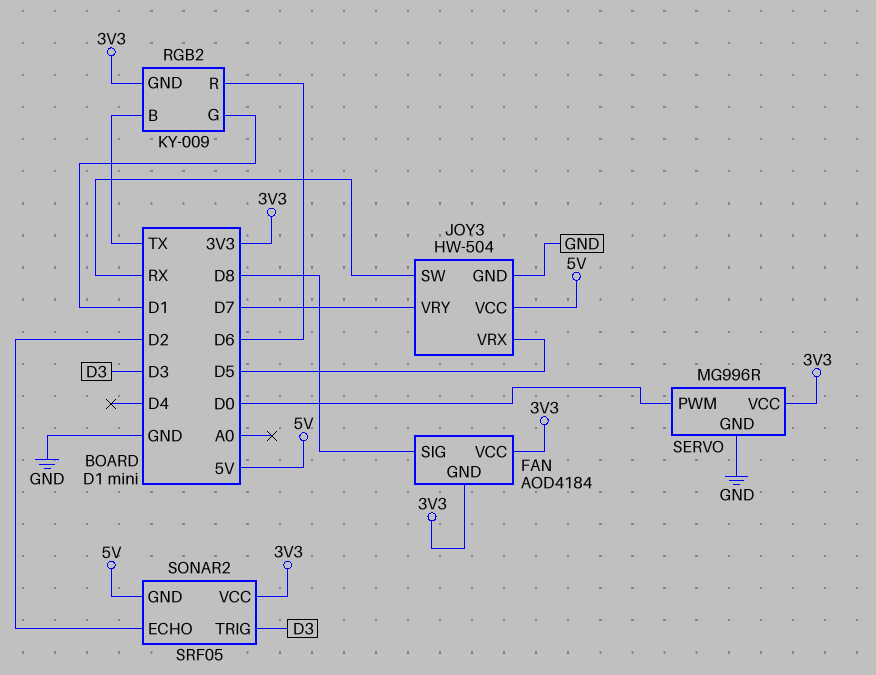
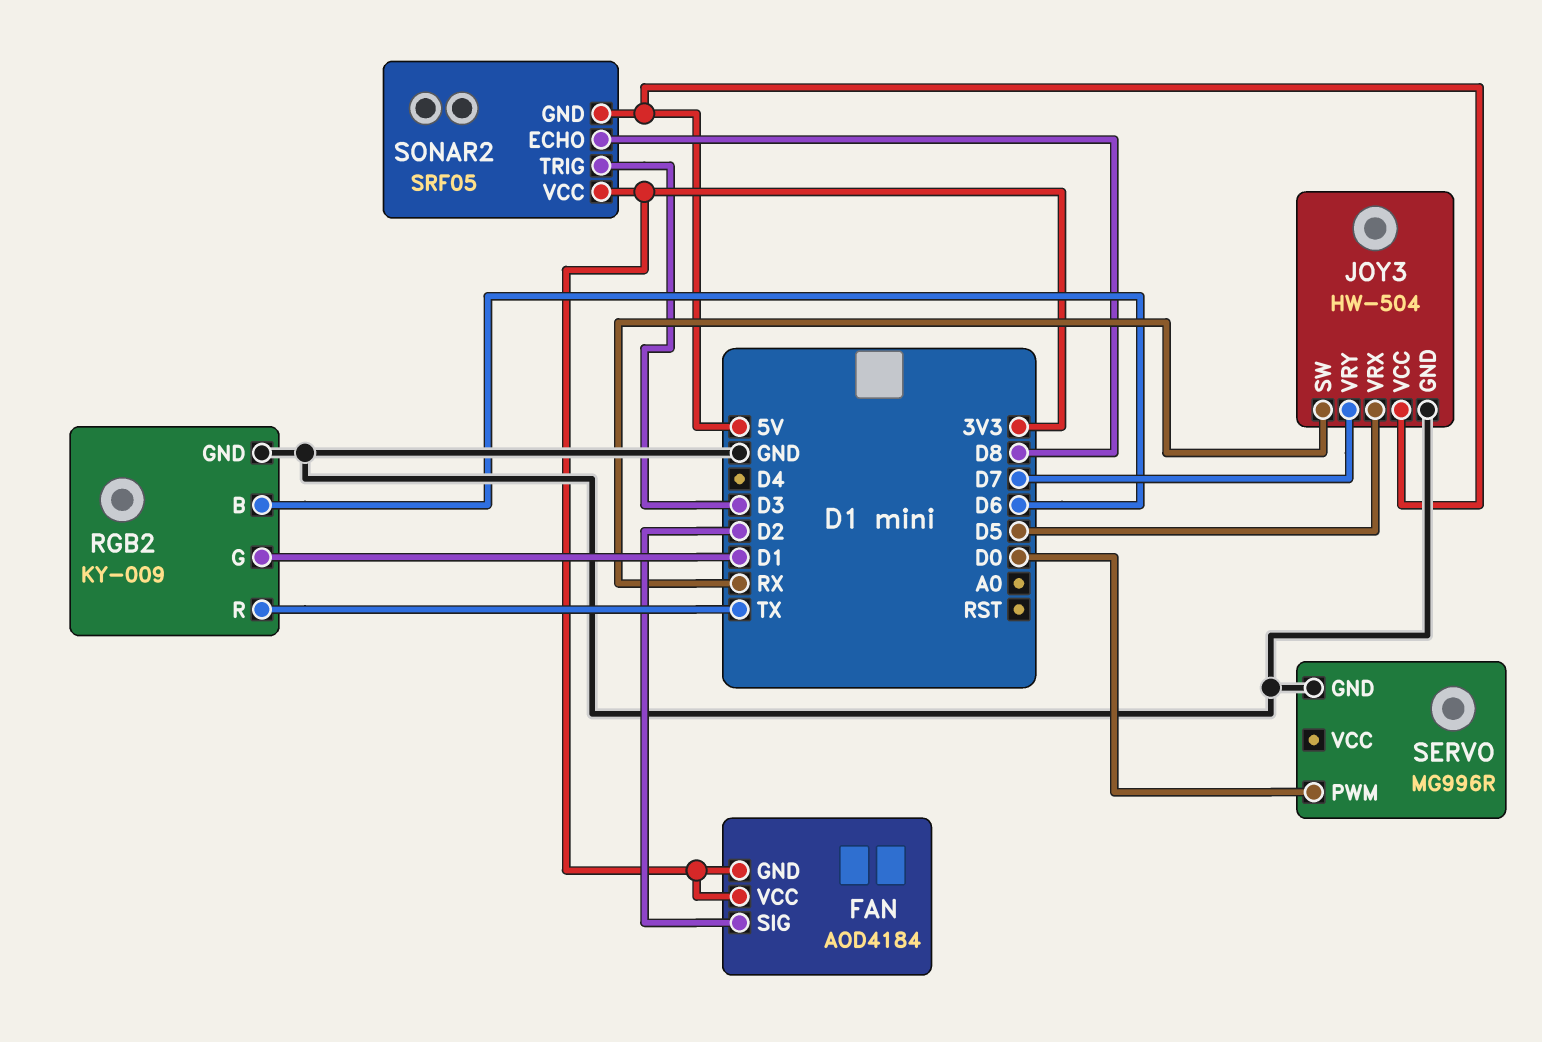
FAN pin SIG: D8 -> D2
RGB2 pin B: TX -> D6
RGB2 pin GND: 3V3 -> GND
RGB2 pin R: D6 -> TX
SERVO pin VCC: 3V3 -> none
SONAR2 pin ECHO: D2 -> D8

